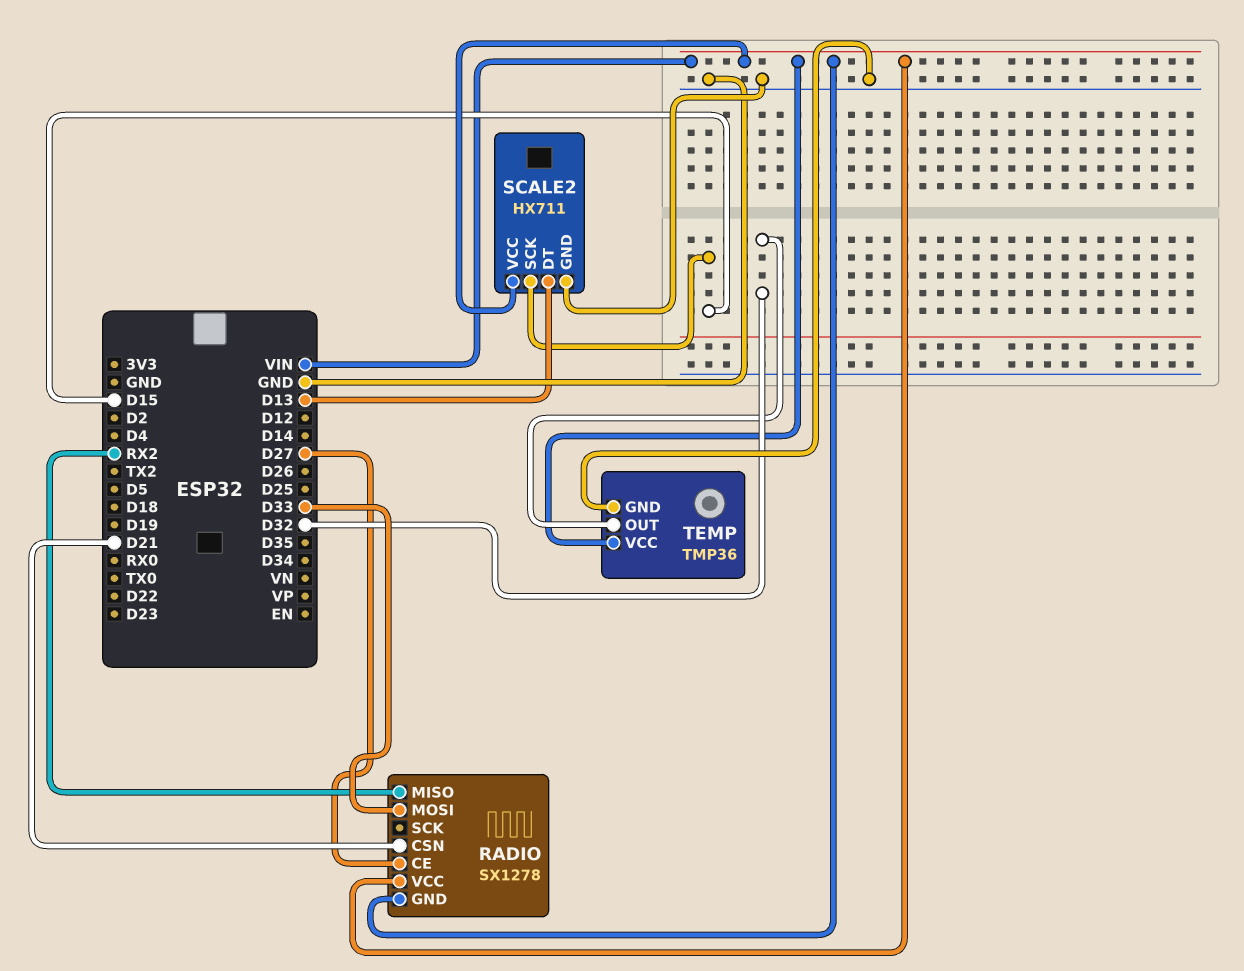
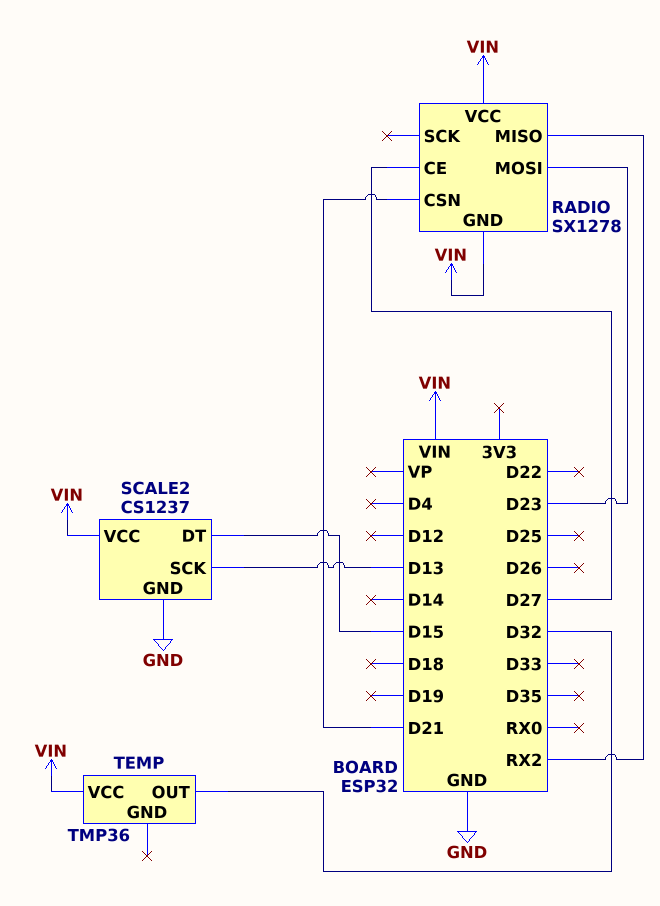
RADIO pin MOSI: D33 -> D23
SCALE2: HX711 -> CS1237
SCALE2 pin DT: D13 -> D15
SCALE2 pin SCK: D15 -> D13
TEMP pin GND: GND -> none

